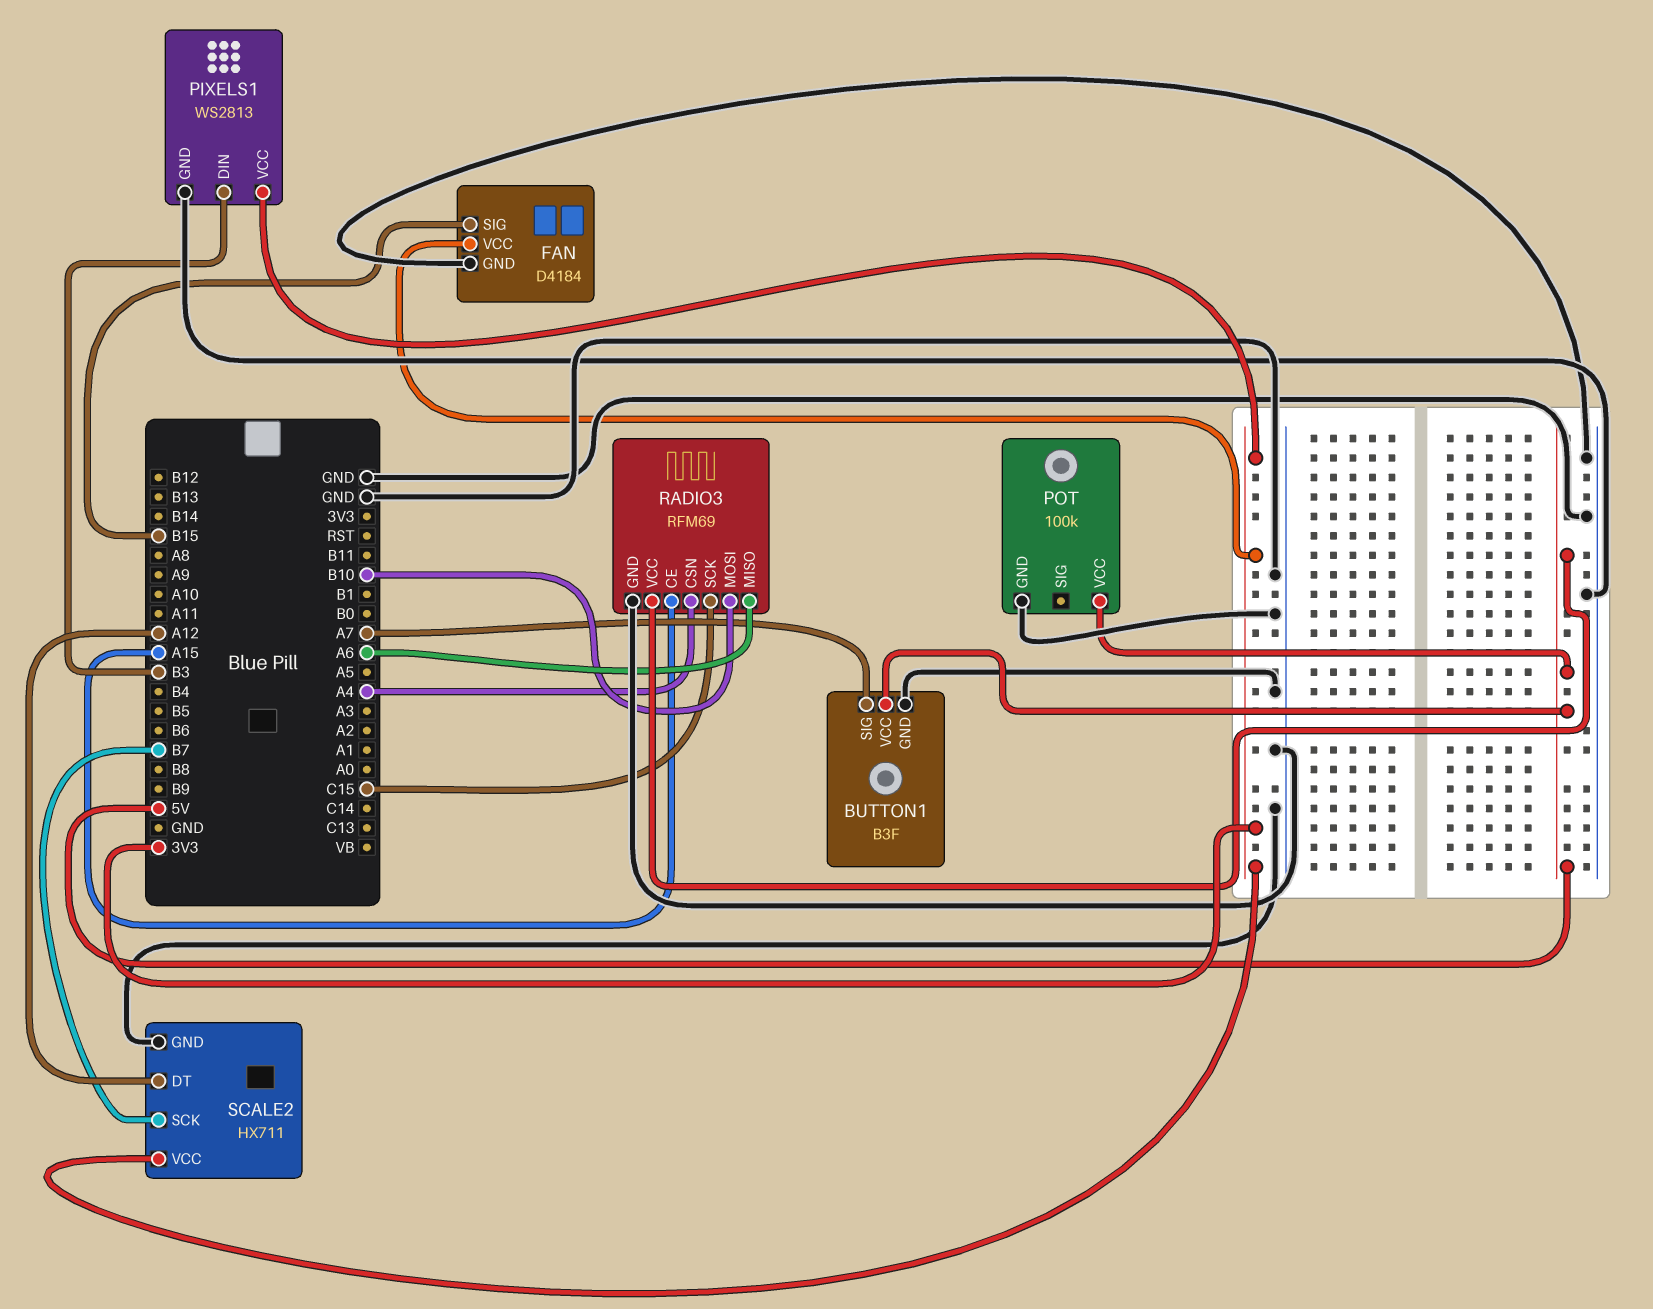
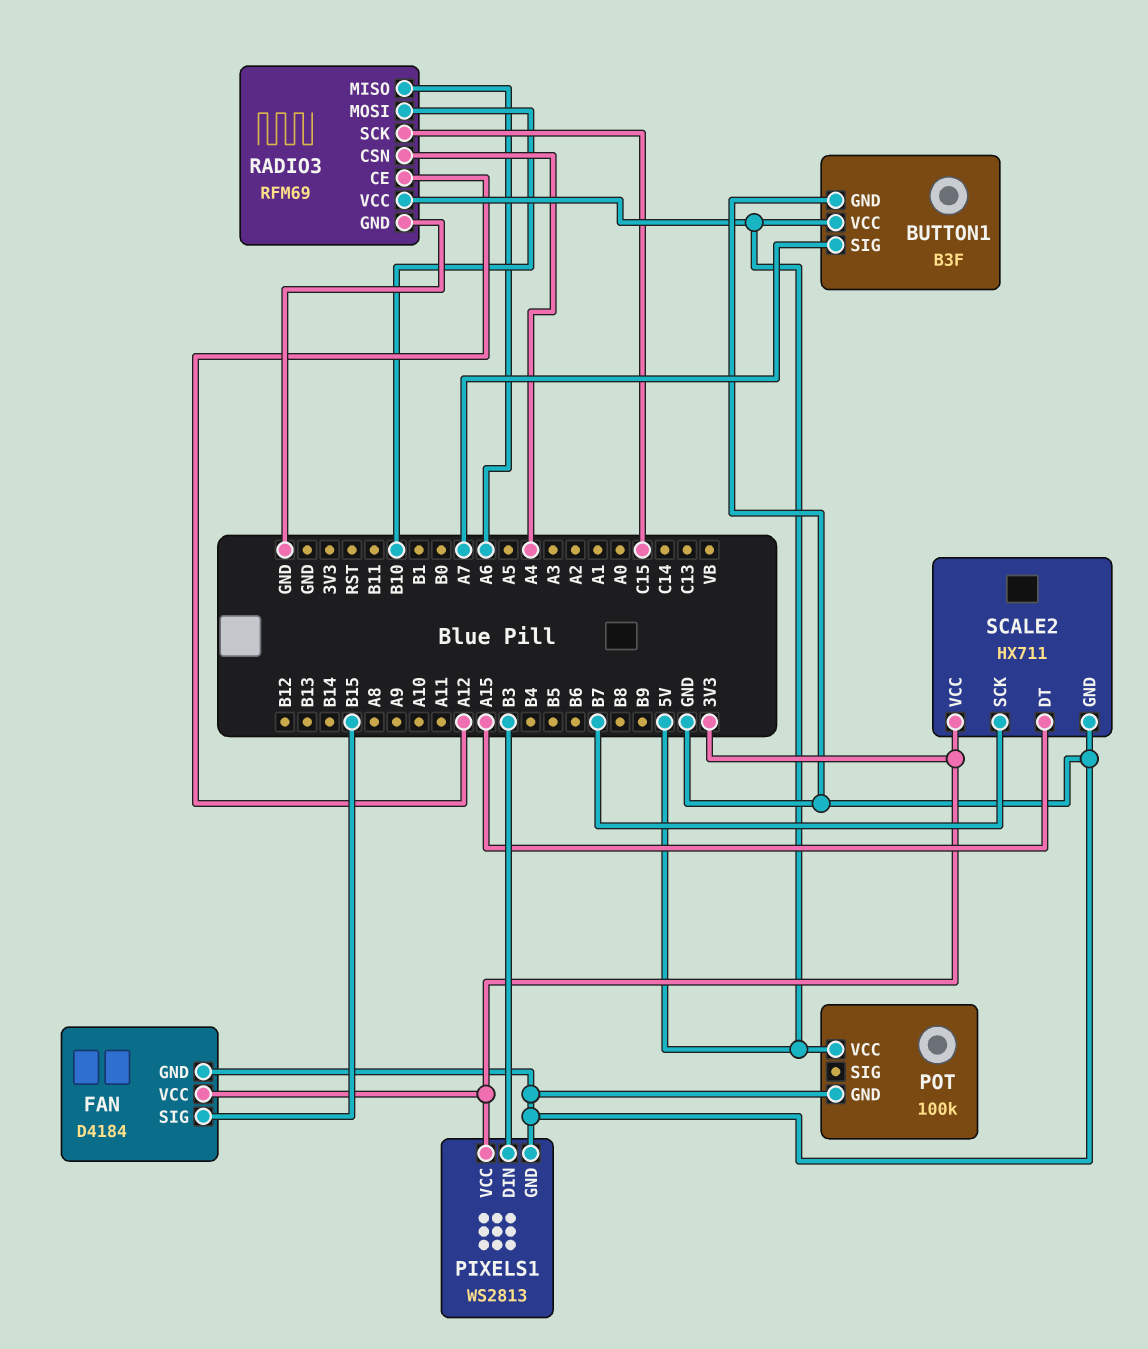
RADIO3 pin CE: A15 -> A12
SCALE2 pin DT: A12 -> A15

